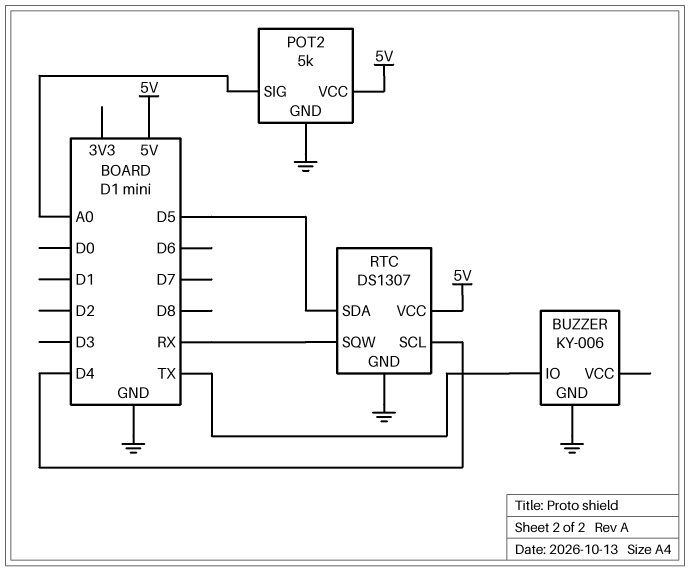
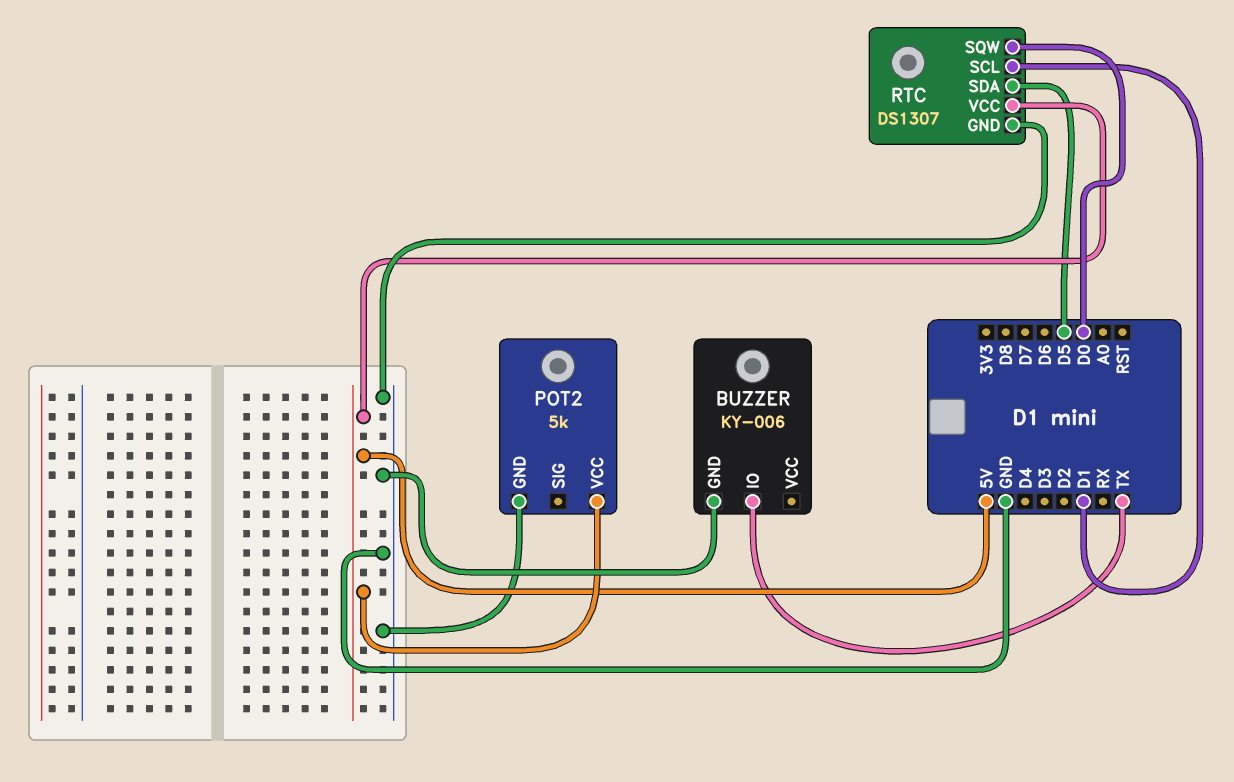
POT2 pin SIG: A0 -> none
RTC pin SCL: D4 -> D1
RTC pin SQW: RX -> D0

